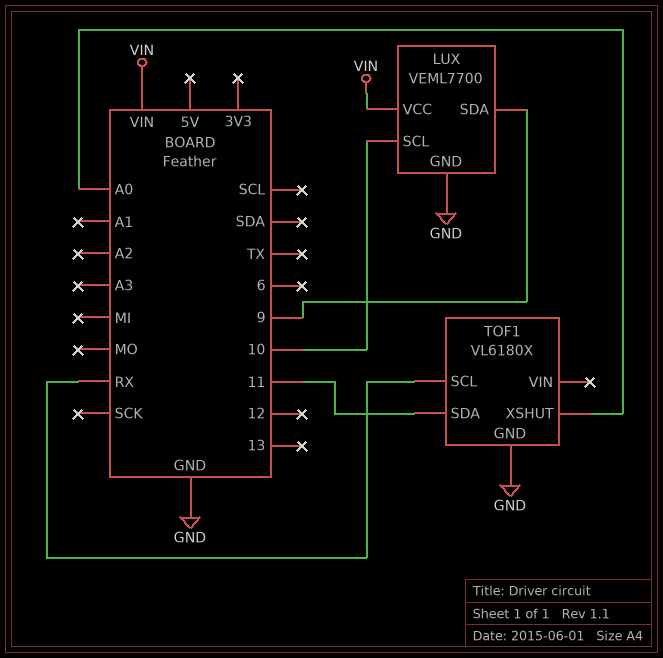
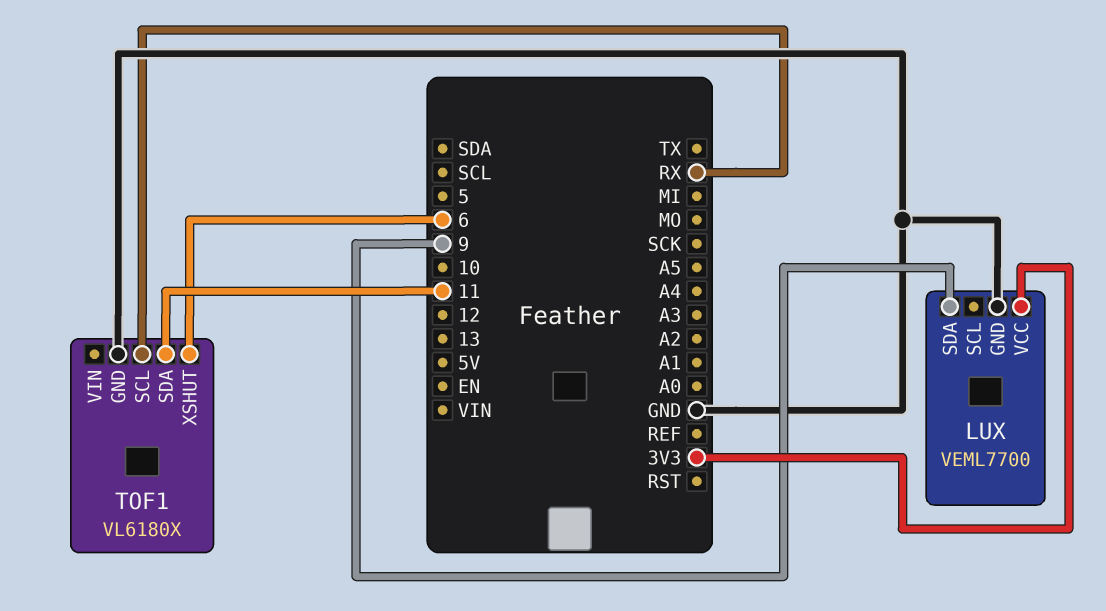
LUX pin SCL: 10 -> none
LUX pin VCC: VIN -> 3V3
TOF1 pin XSHUT: A0 -> 6

